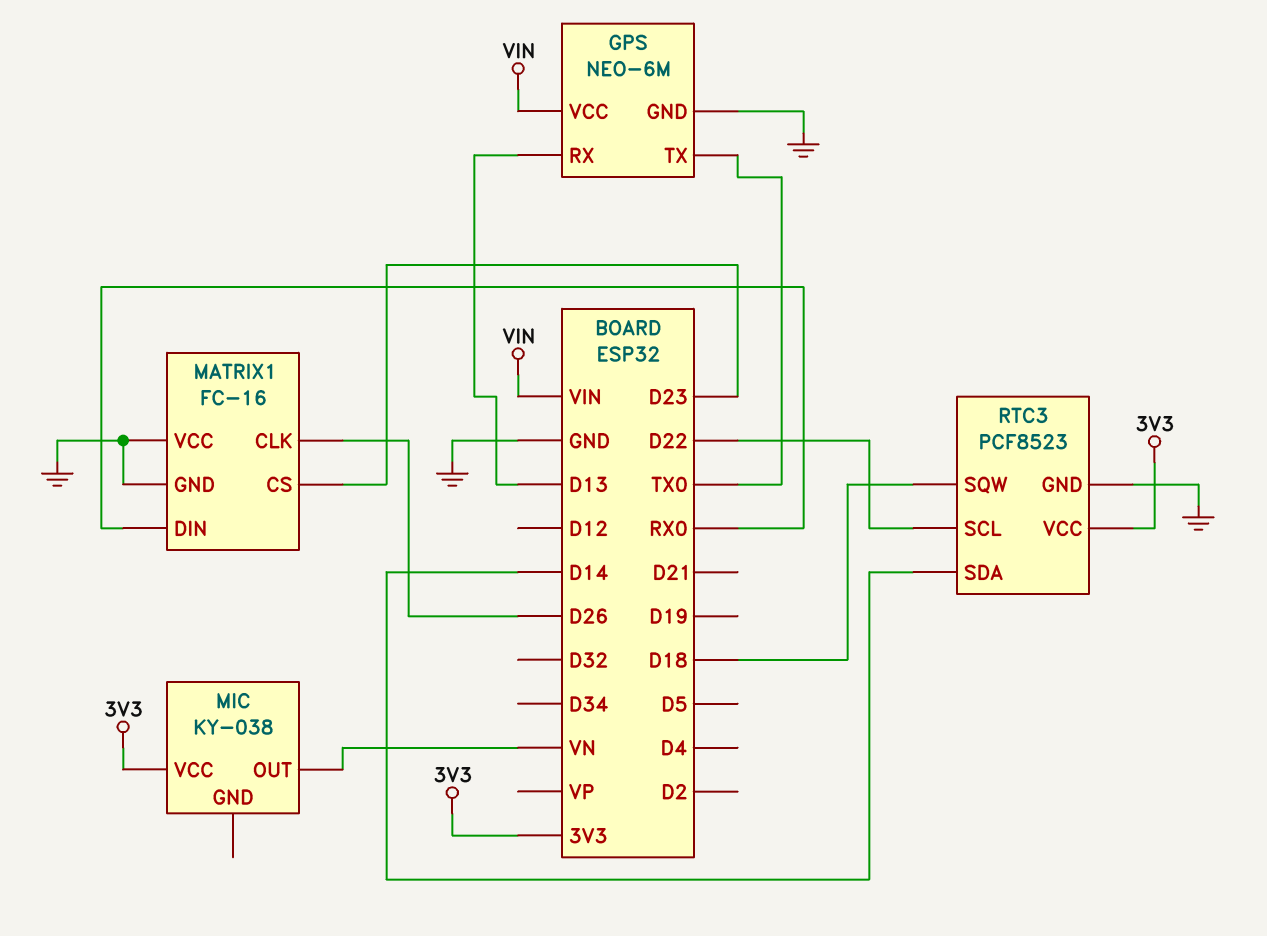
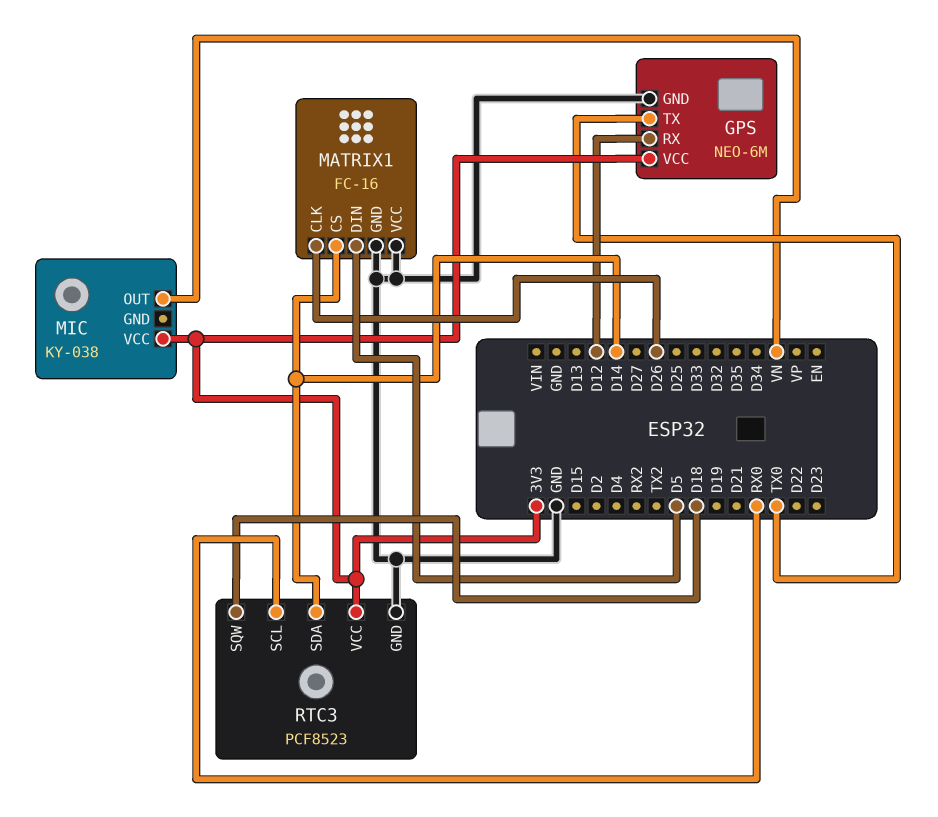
GPS pin RX: D13 -> D12
GPS pin VCC: VIN -> 3V3
MATRIX1 pin CS: D23 -> D14
MATRIX1 pin DIN: RX0 -> D5
RTC3 pin SCL: D22 -> RX0

